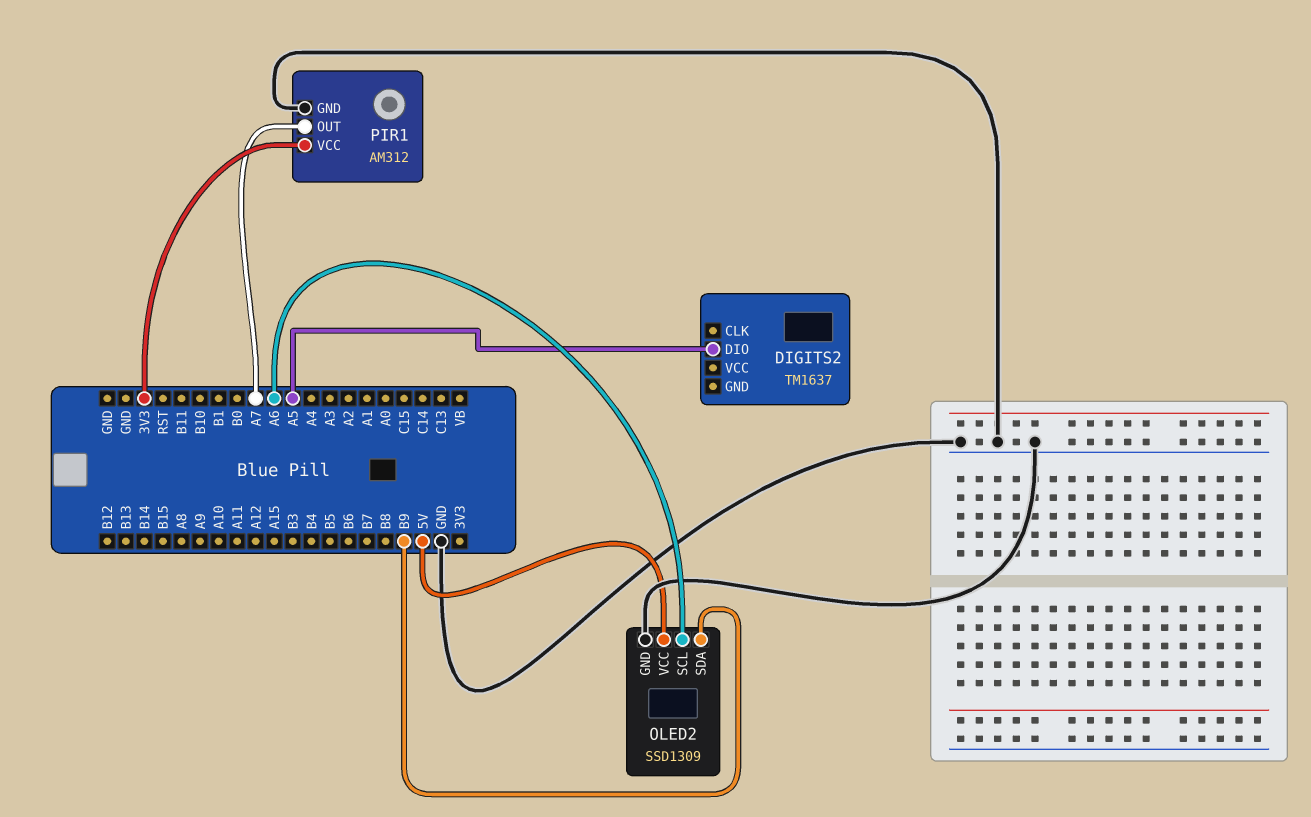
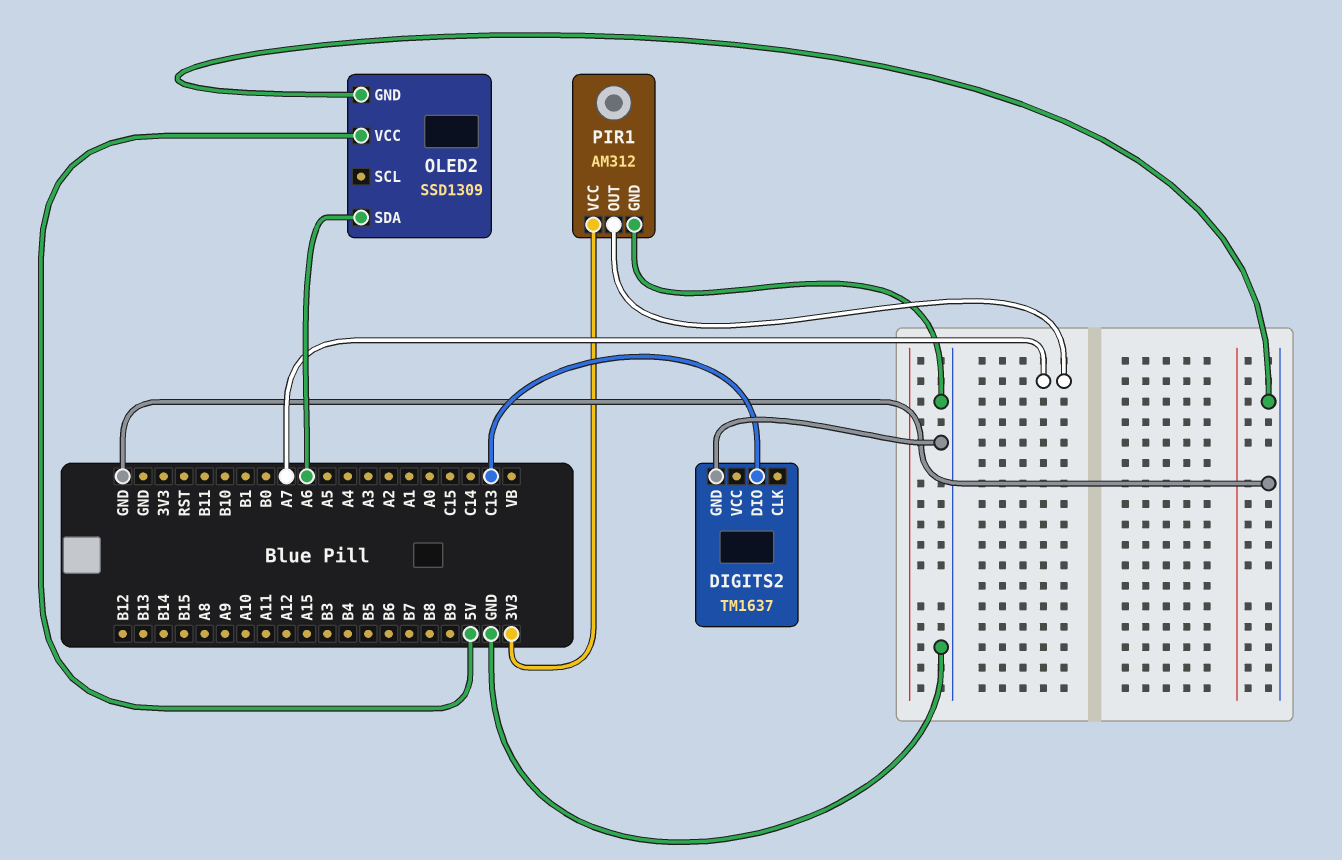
DIGITS2 pin DIO: A5 -> C13
DIGITS2 pin GND: none -> GND
OLED2 pin SCL: A6 -> none
OLED2 pin SDA: B9 -> A6

